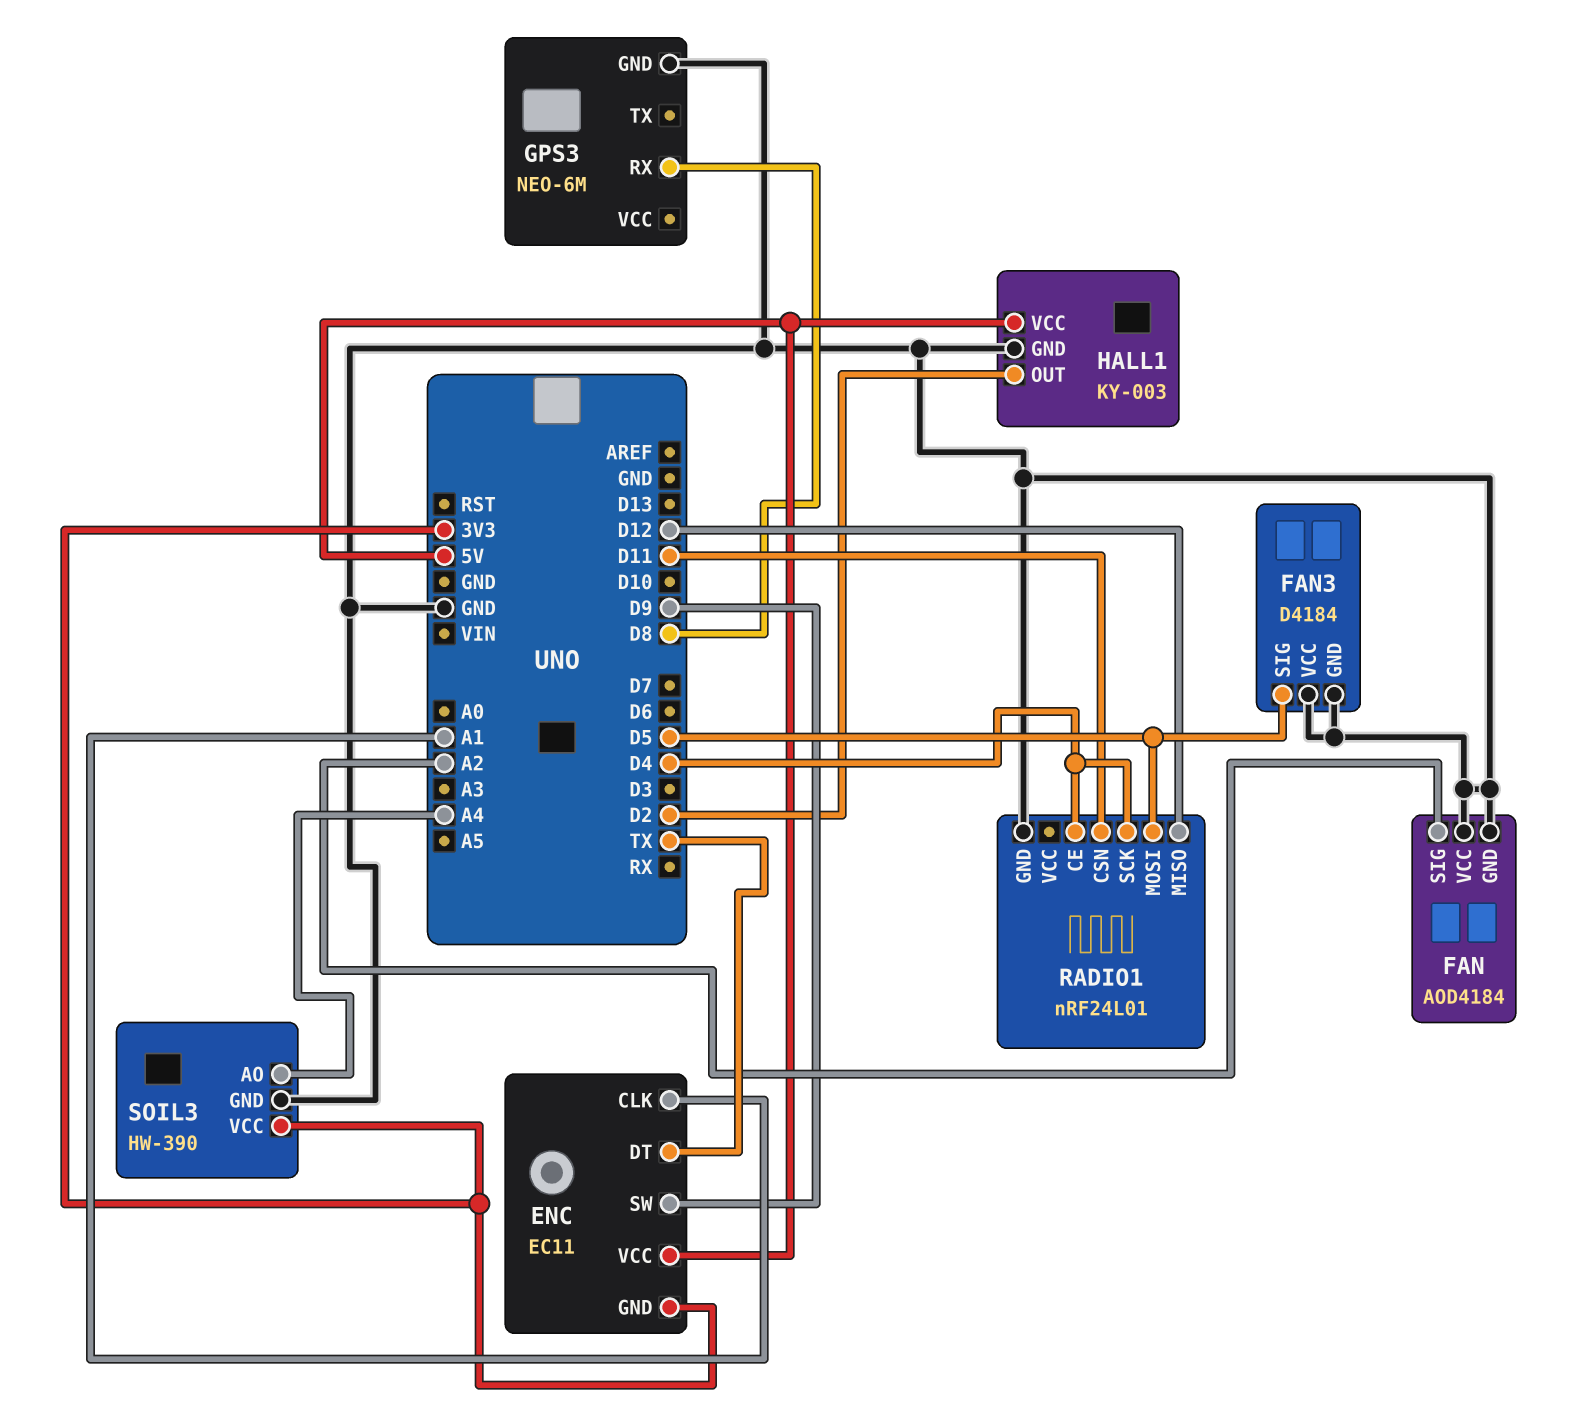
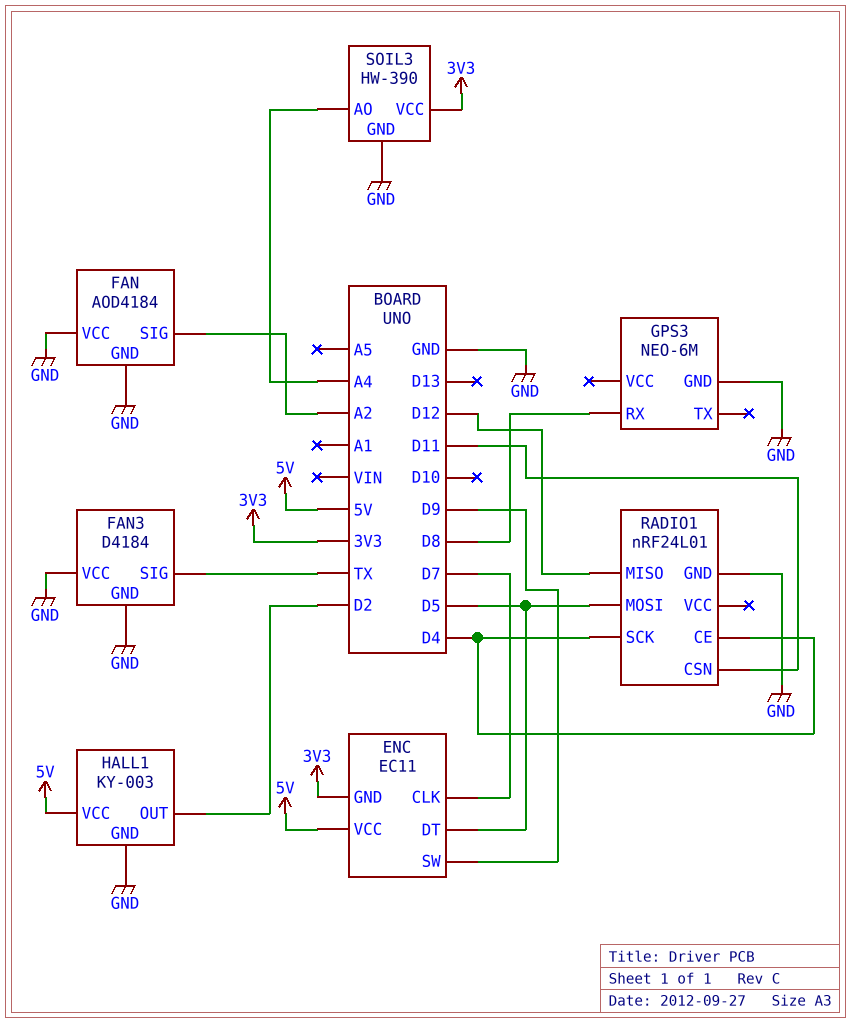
ENC pin CLK: A1 -> D7
ENC pin DT: TX -> D5
FAN3 pin SIG: D5 -> TX

